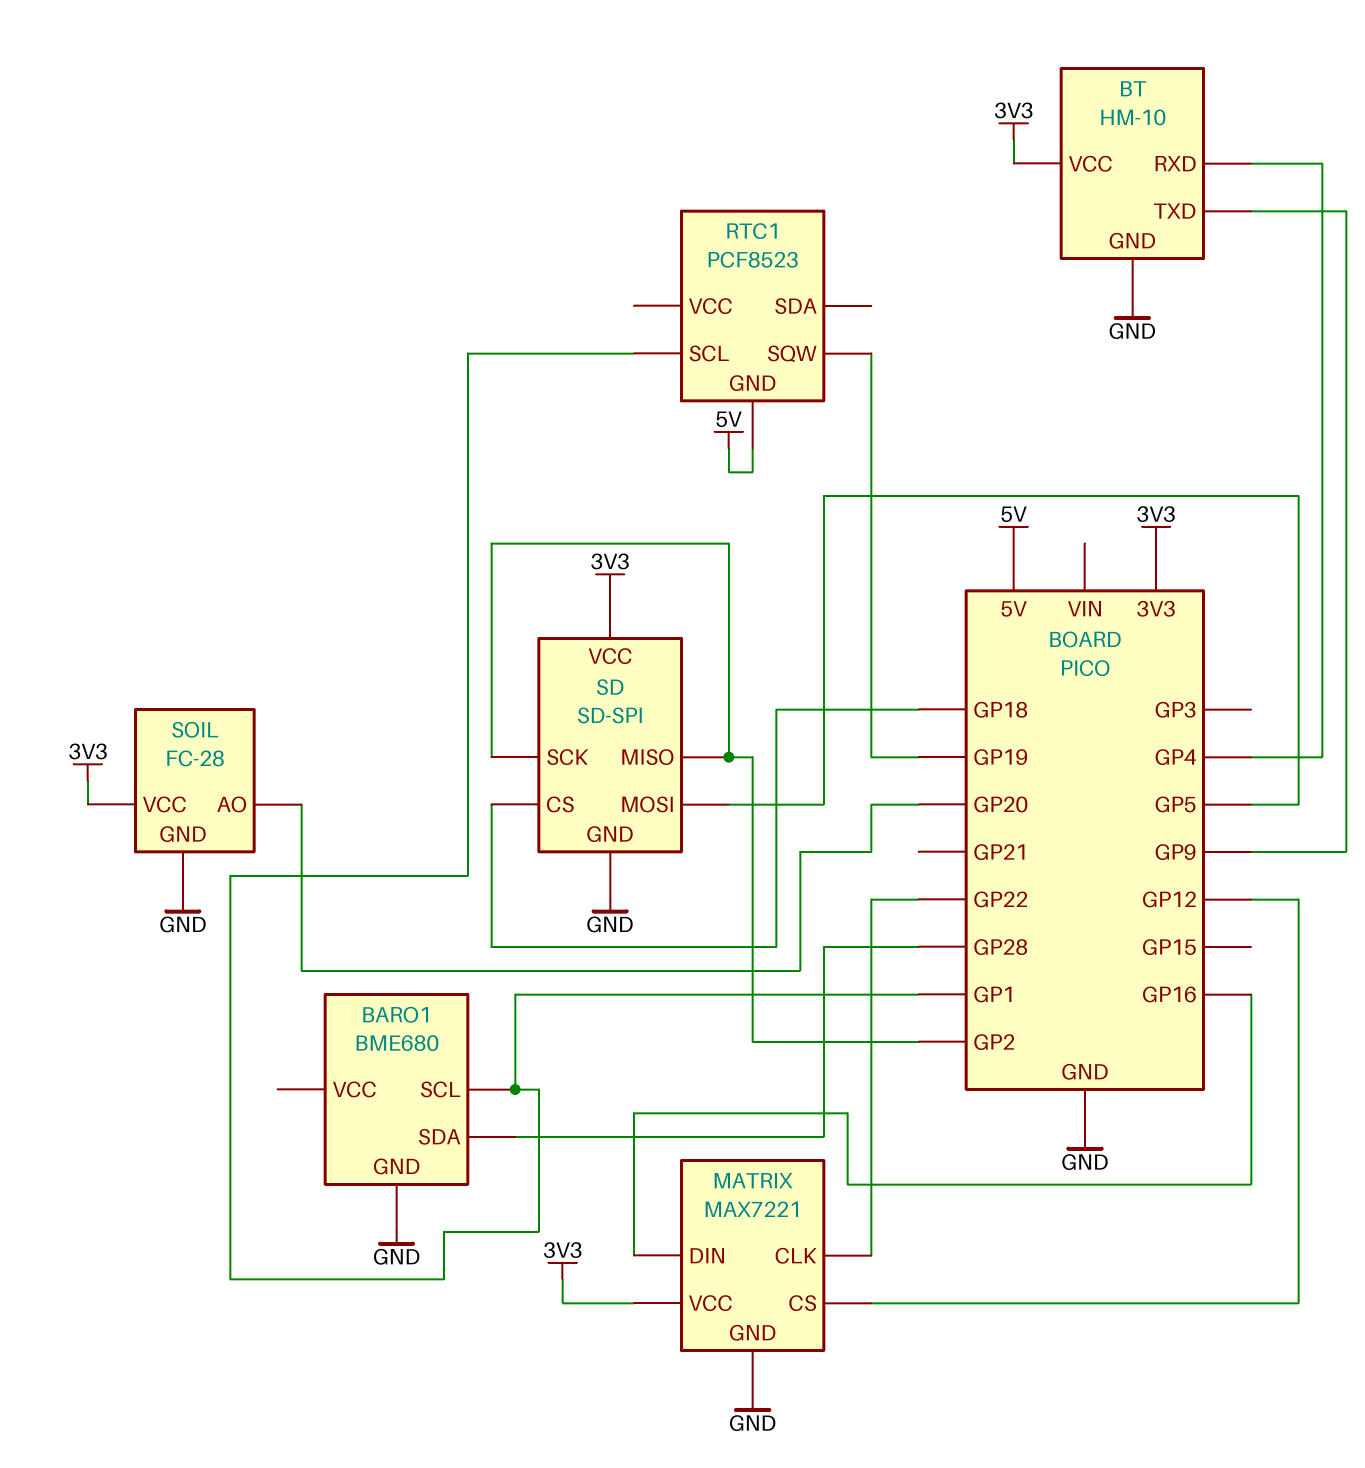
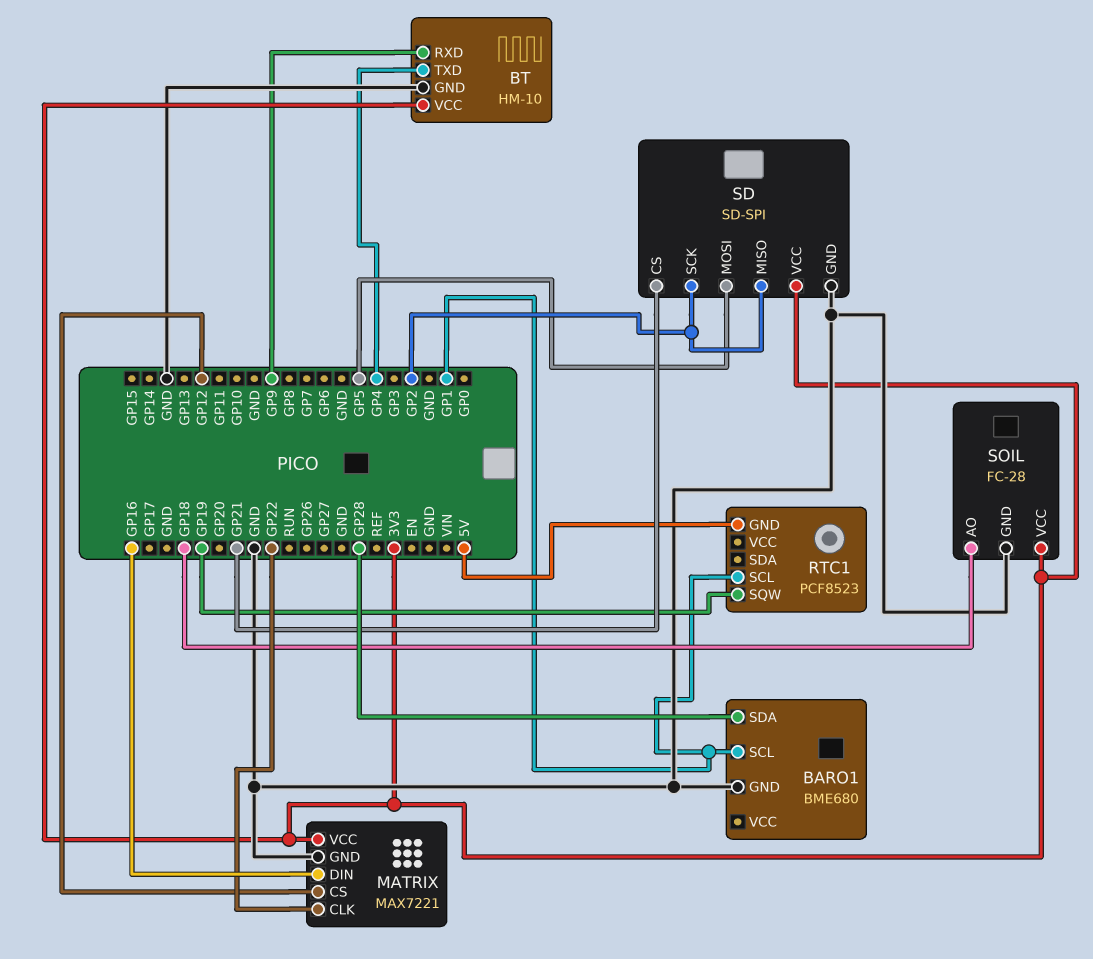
BT pin RXD: GP4 -> GP9
BT pin TXD: GP9 -> GP4
SD pin CS: GP18 -> GP21
SOIL pin AO: GP20 -> GP18

